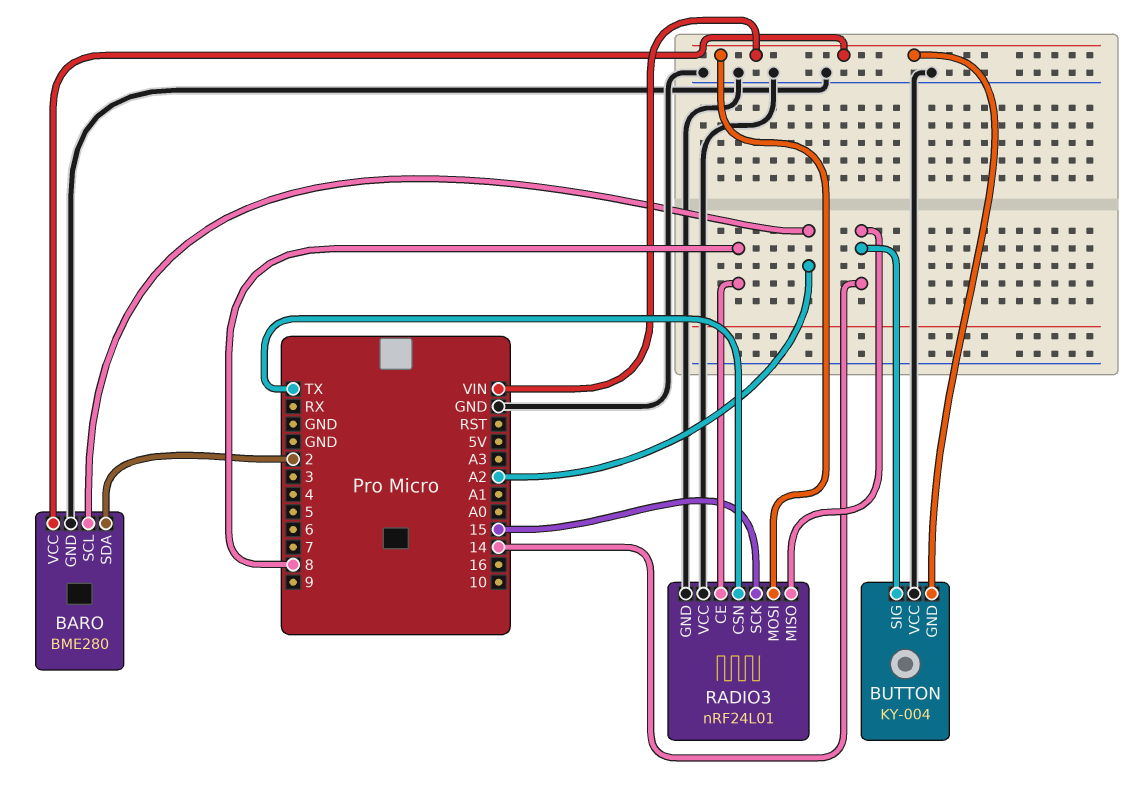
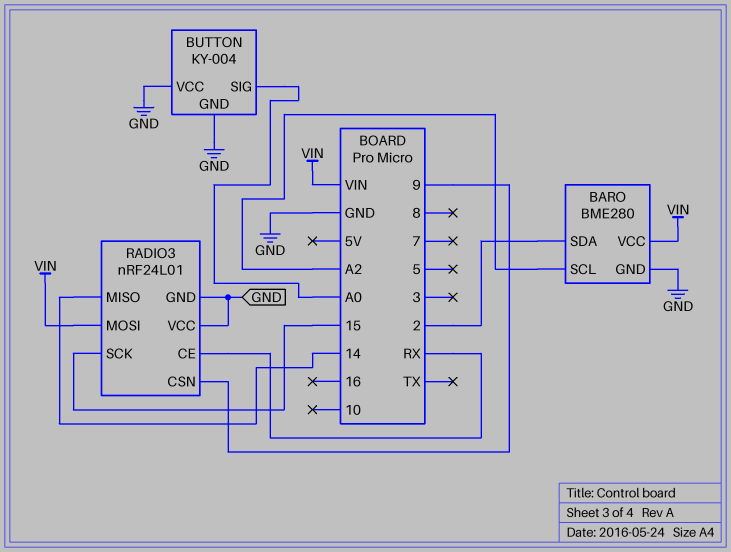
BUTTON pin GND: VIN -> GND
BUTTON pin SIG: 14 -> A0
RADIO3 pin CE: 8 -> RX
RADIO3 pin CSN: TX -> 9

